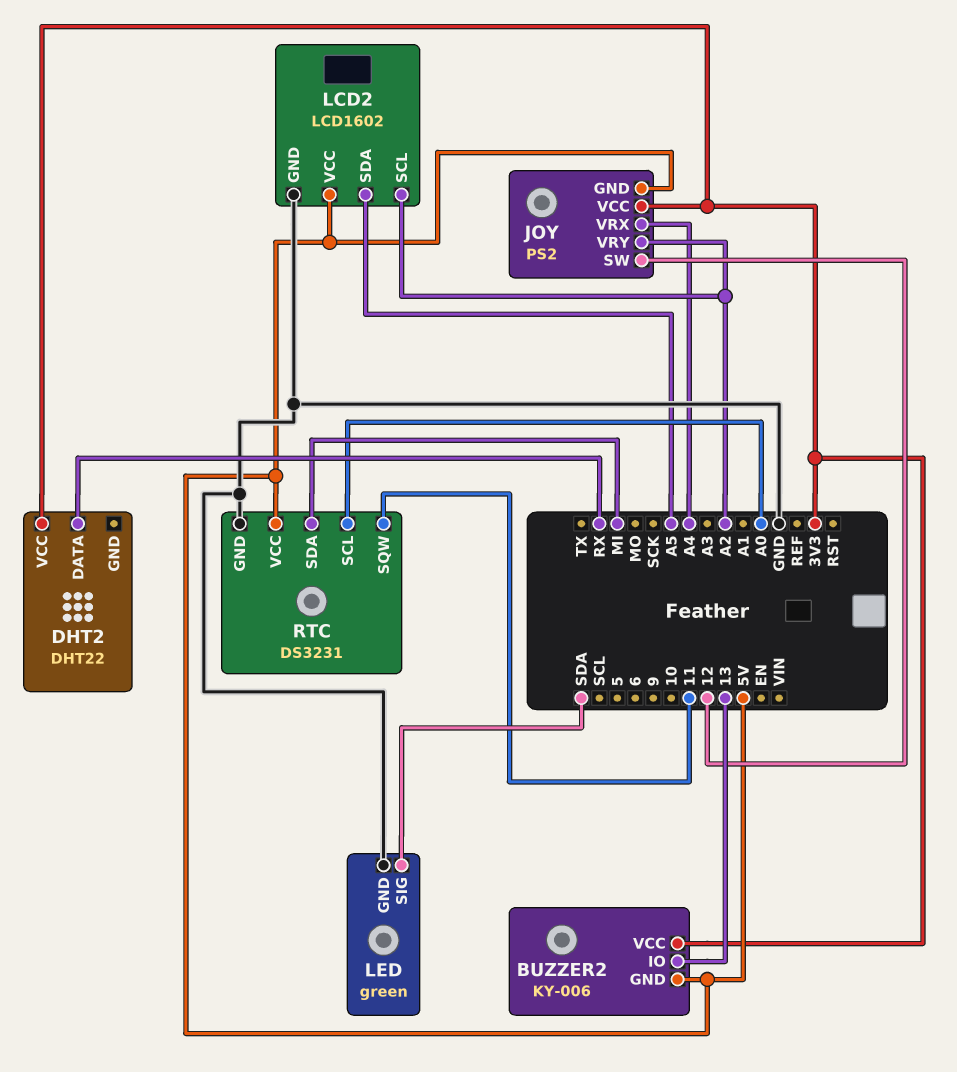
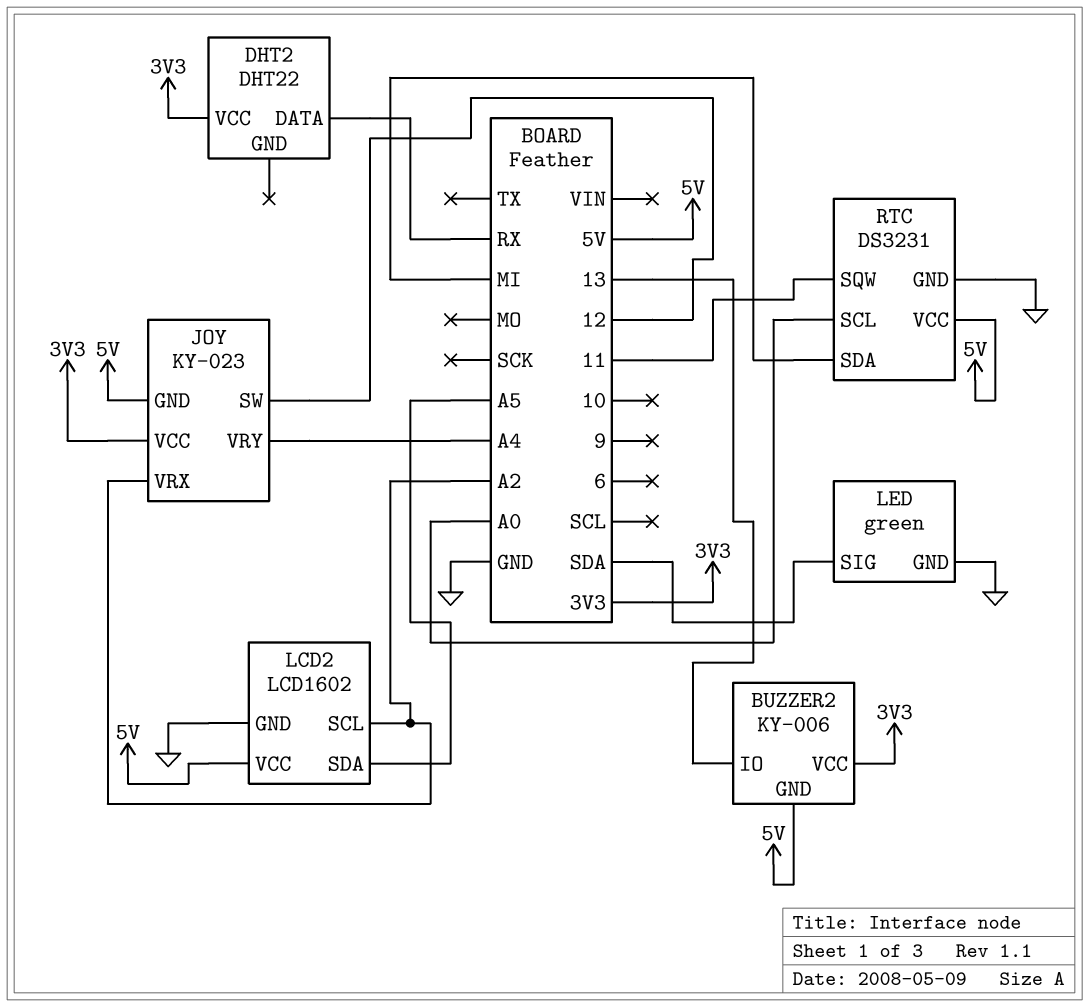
JOY: PS2 -> KY-023
JOY pin VRX: A4 -> A2
JOY pin VRY: A2 -> A4

